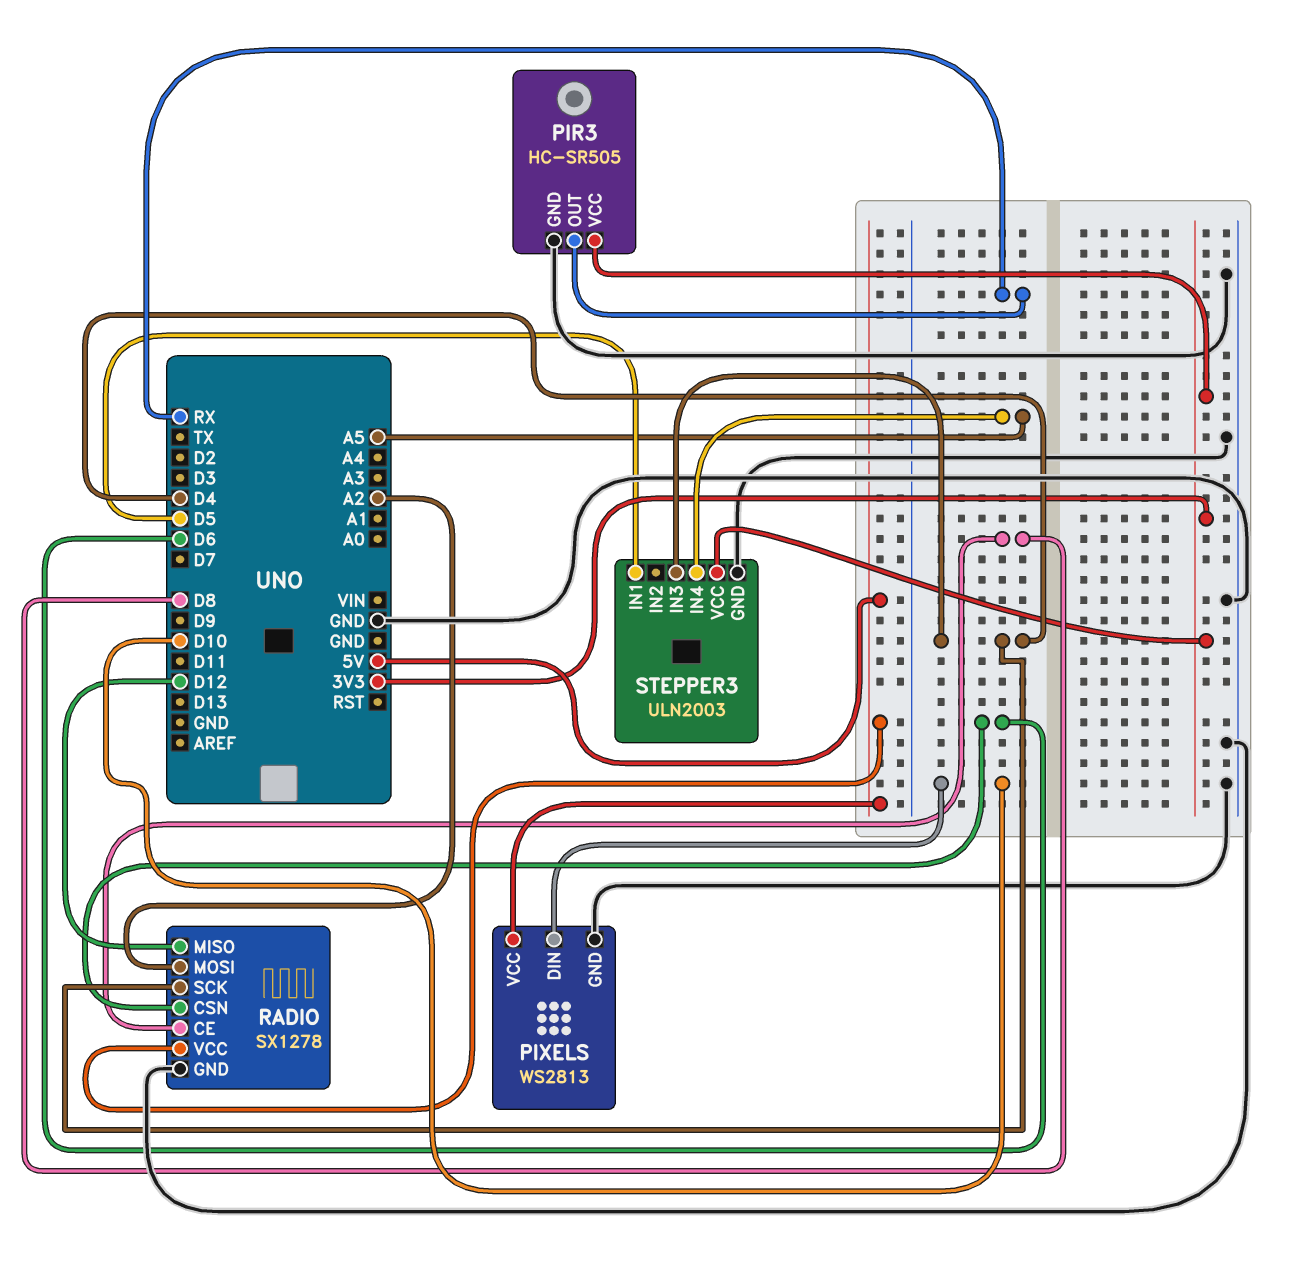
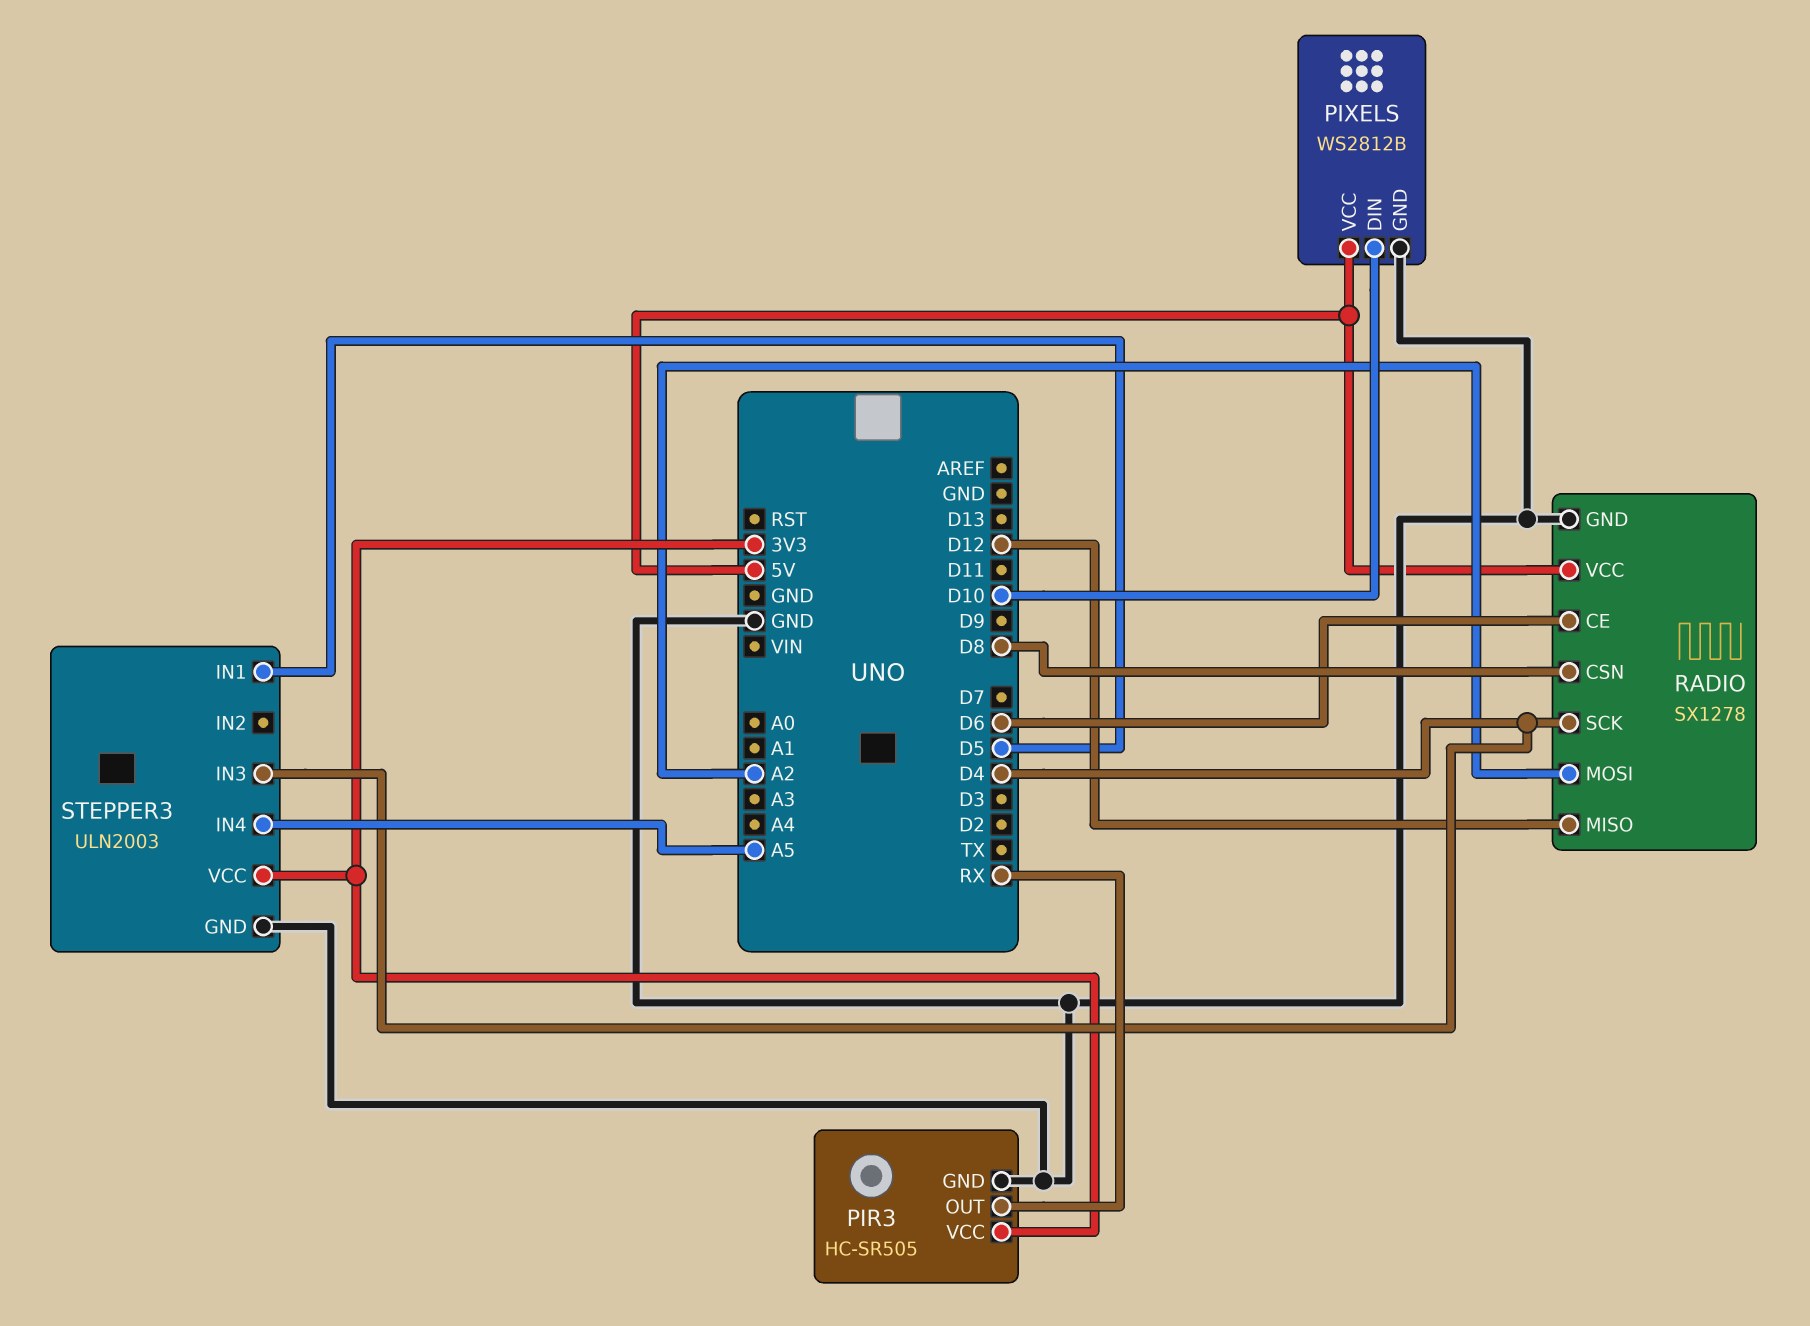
PIXELS: WS2813 -> WS2812B
RADIO pin CE: D8 -> D6
RADIO pin CSN: D6 -> D8

